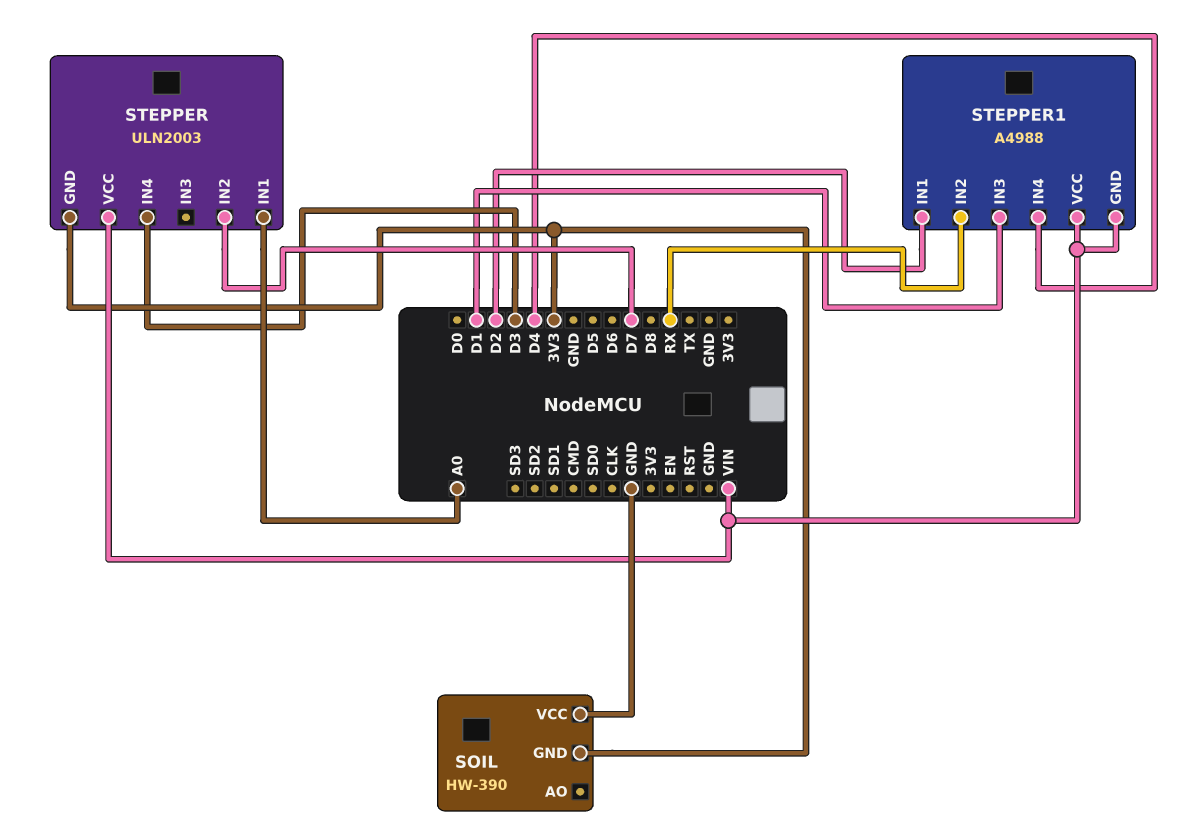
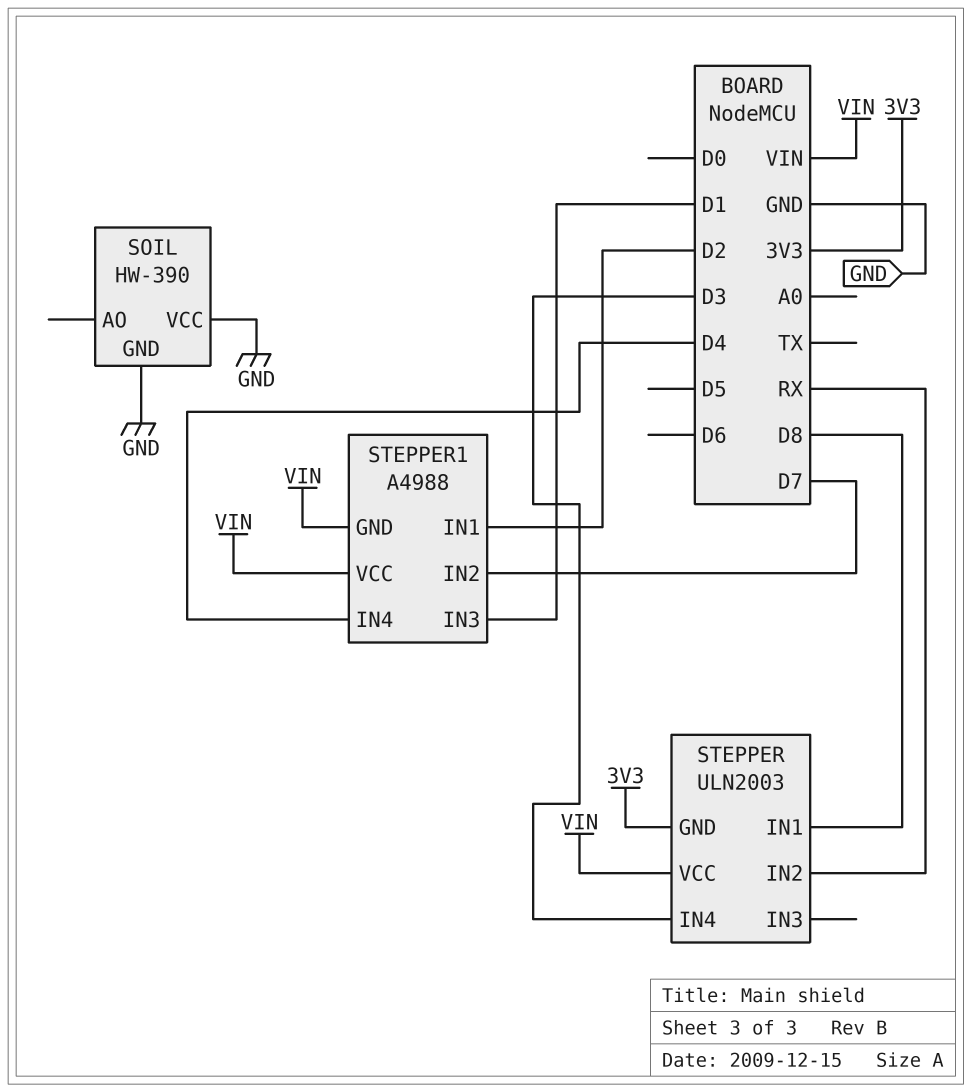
SOIL pin GND: 3V3 -> GND
STEPPER pin IN1: A0 -> D8
STEPPER pin IN2: D7 -> RX
STEPPER1 pin IN2: RX -> D7

